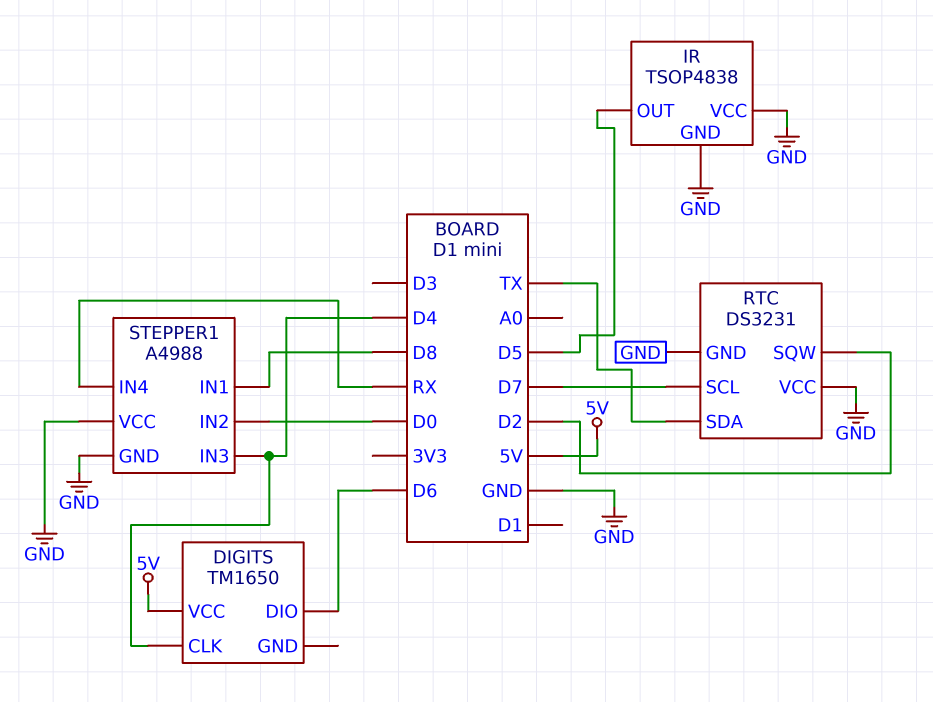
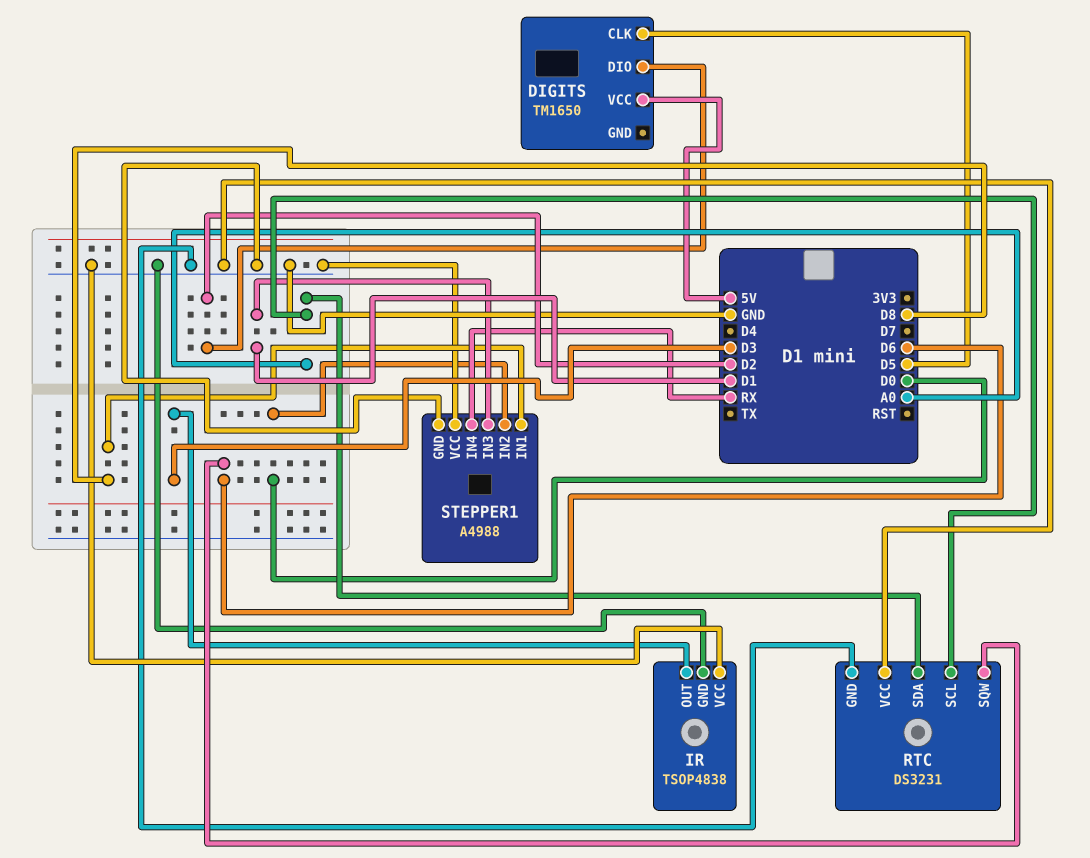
DIGITS pin CLK: D4 -> D5
DIGITS pin DIO: D6 -> D2
IR pin OUT: D5 -> D3
RTC pin SCL: D7 -> A0
RTC pin SDA: TX -> A0
RTC pin SQW: D2 -> D6
STEPPER1 pin IN3: D4 -> D1

